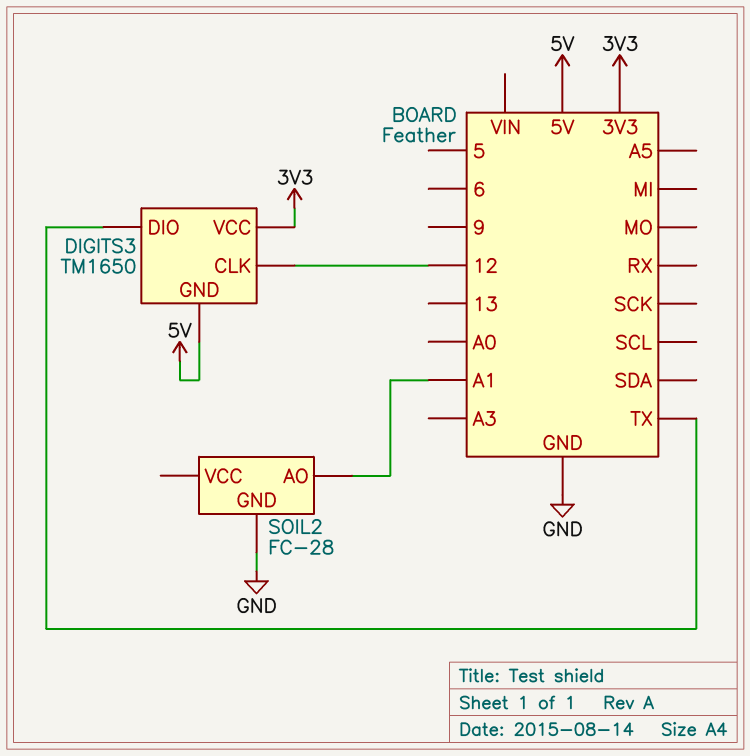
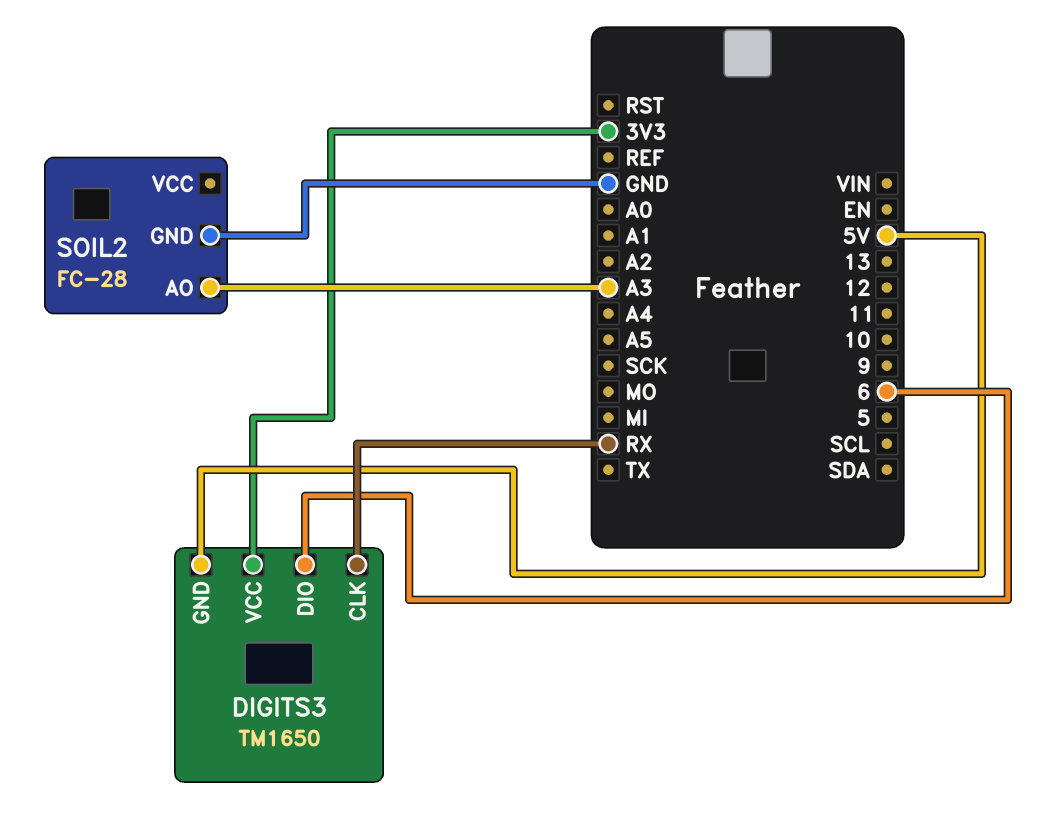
DIGITS3 pin CLK: 12 -> RX
DIGITS3 pin DIO: TX -> 6
SOIL2 pin AO: A1 -> A3

